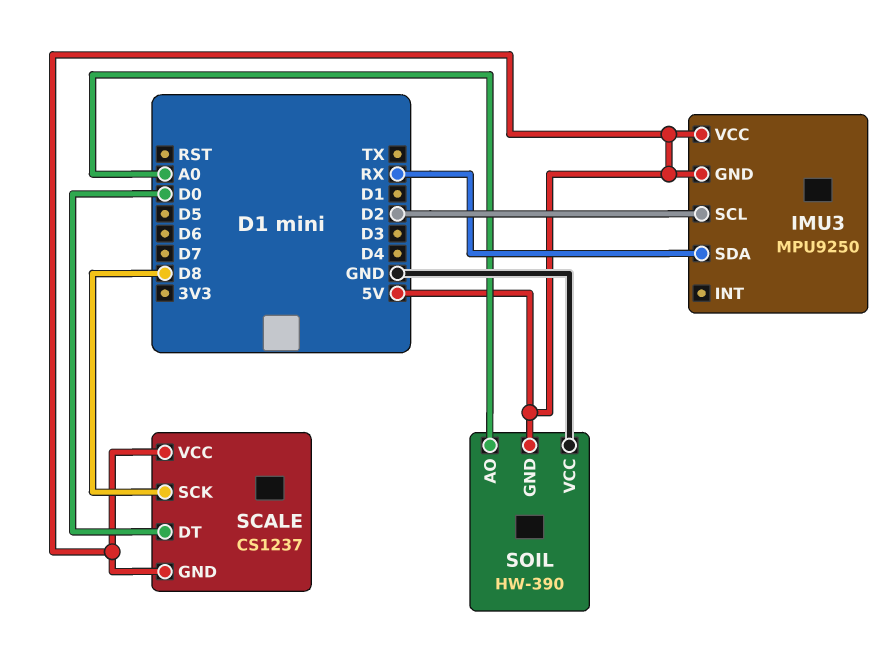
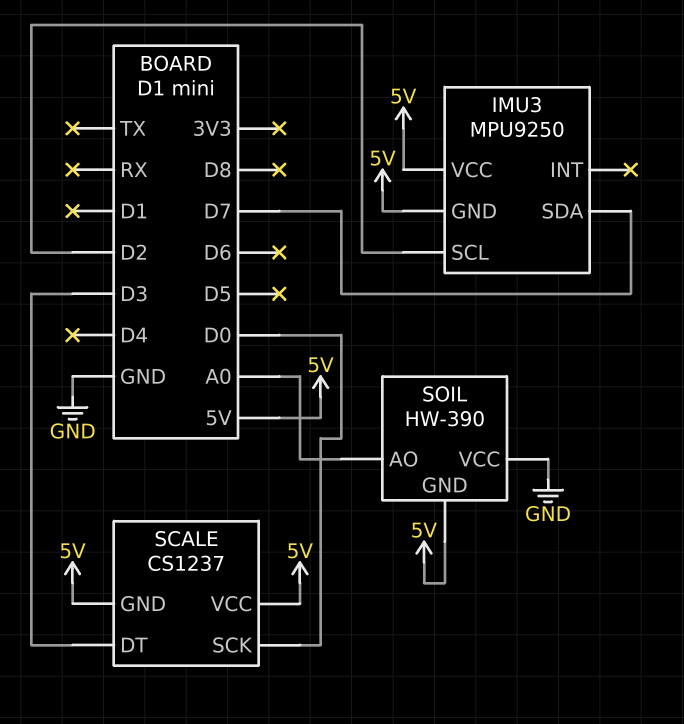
IMU3 pin SDA: RX -> D7
SCALE pin DT: D0 -> D3
SCALE pin SCK: D8 -> D0

